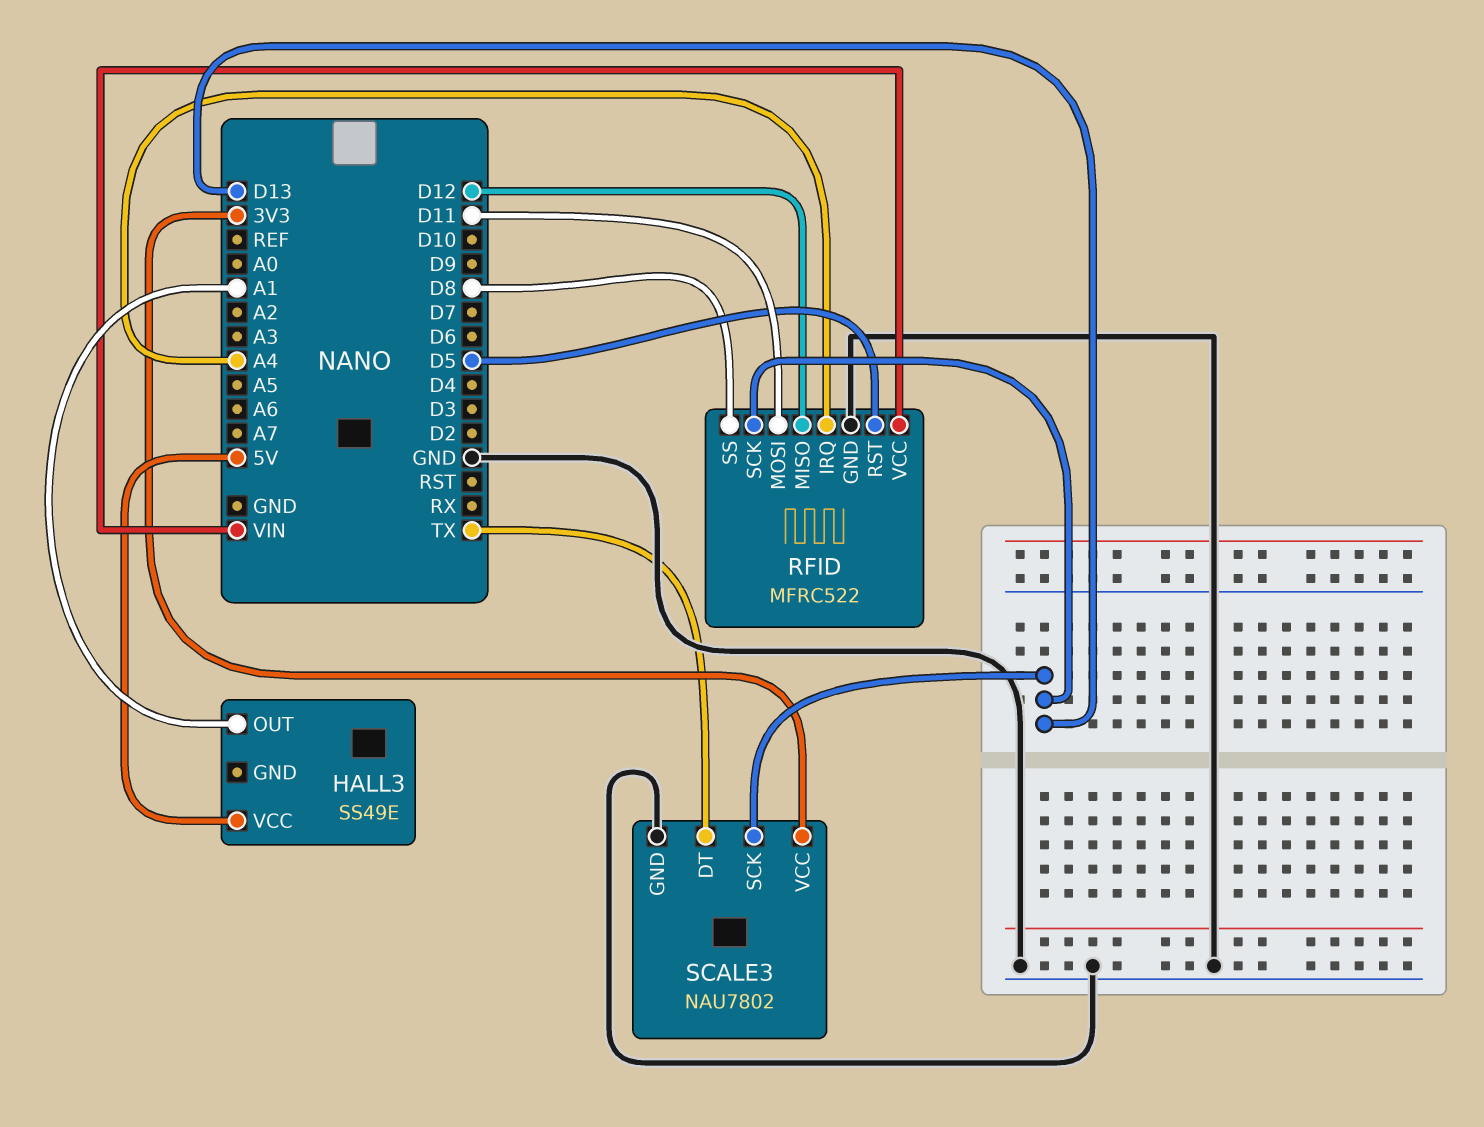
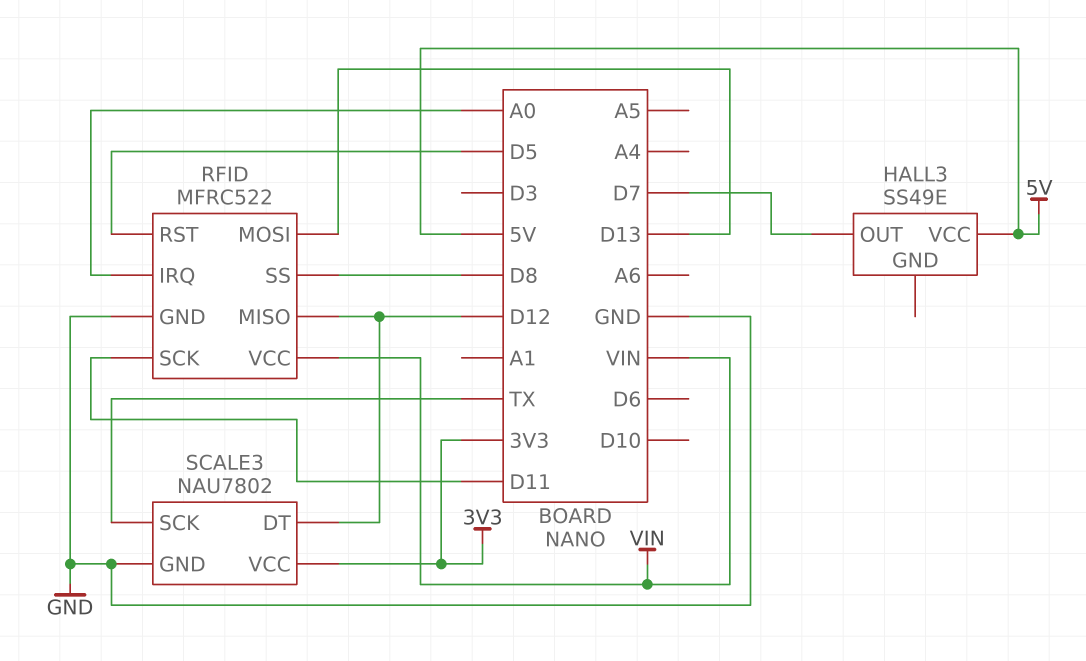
HALL3 pin OUT: A1 -> D7
RFID pin IRQ: A4 -> A0
RFID pin MOSI: D11 -> D13
RFID pin SCK: D13 -> D11
SCALE3 pin DT: TX -> D12
SCALE3 pin SCK: D13 -> TX

